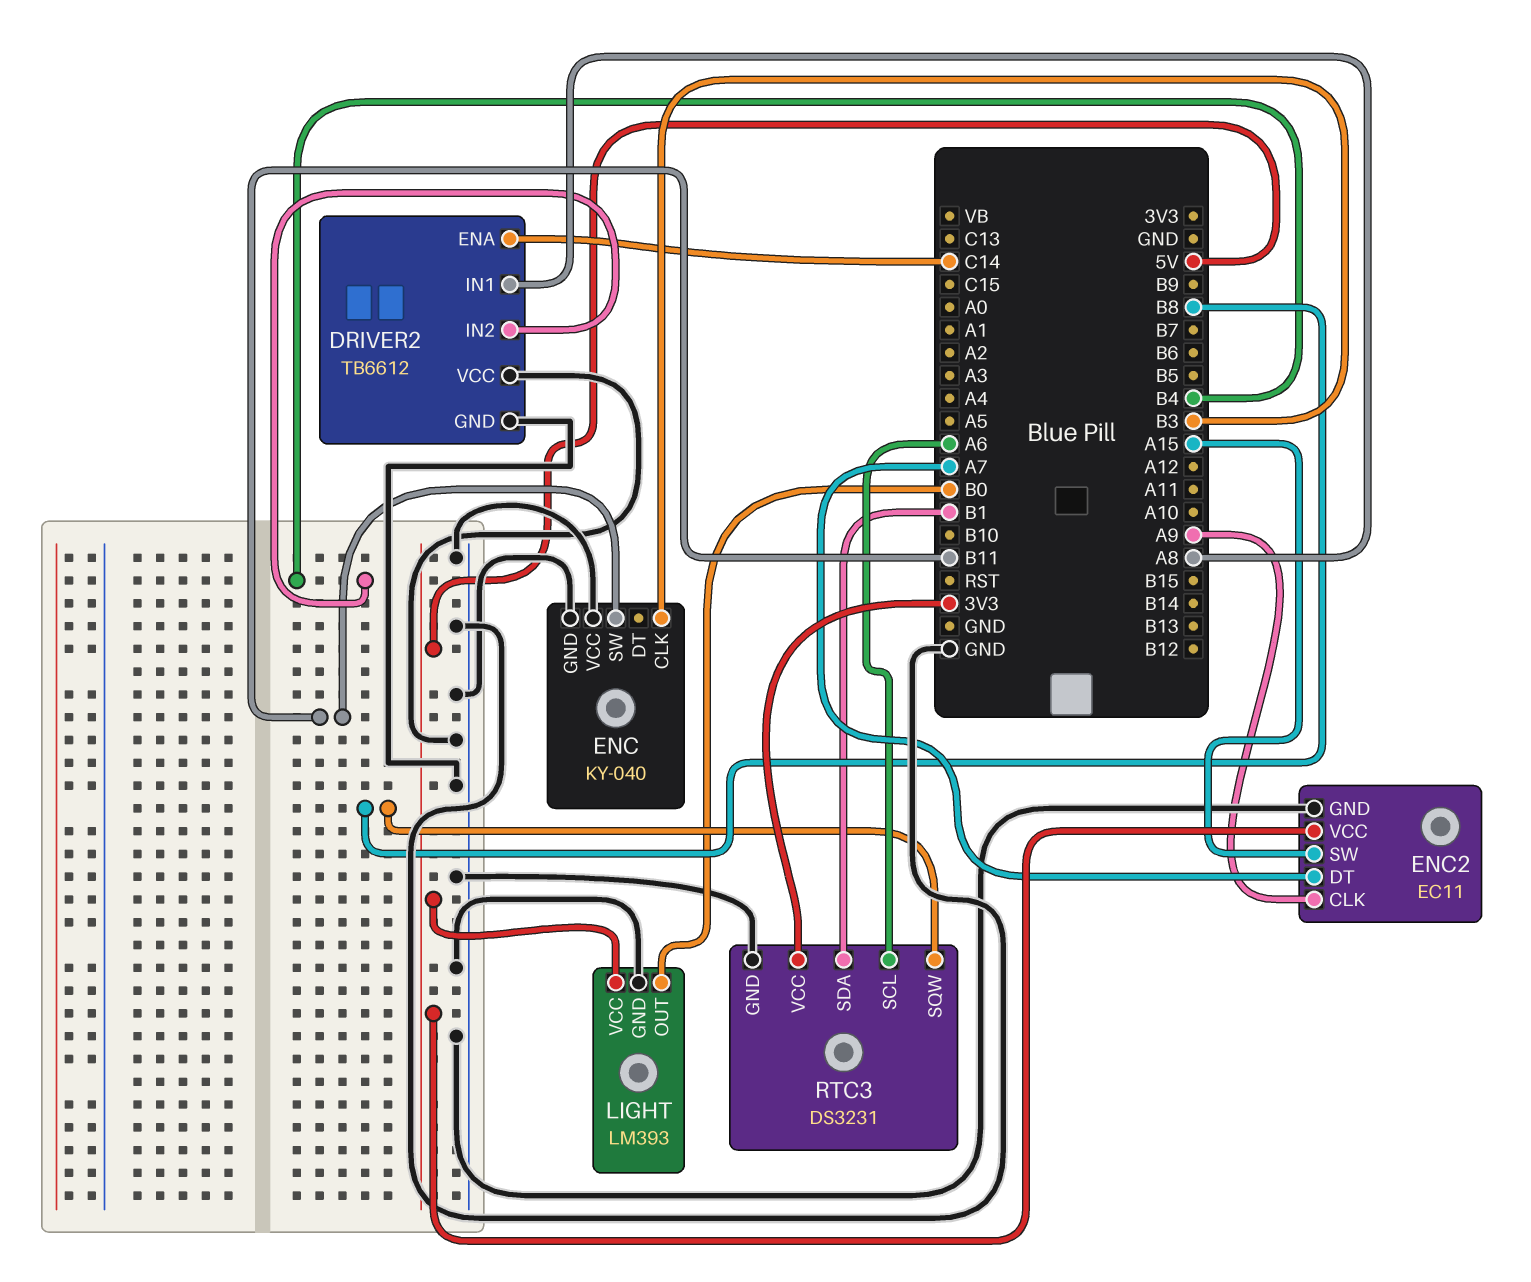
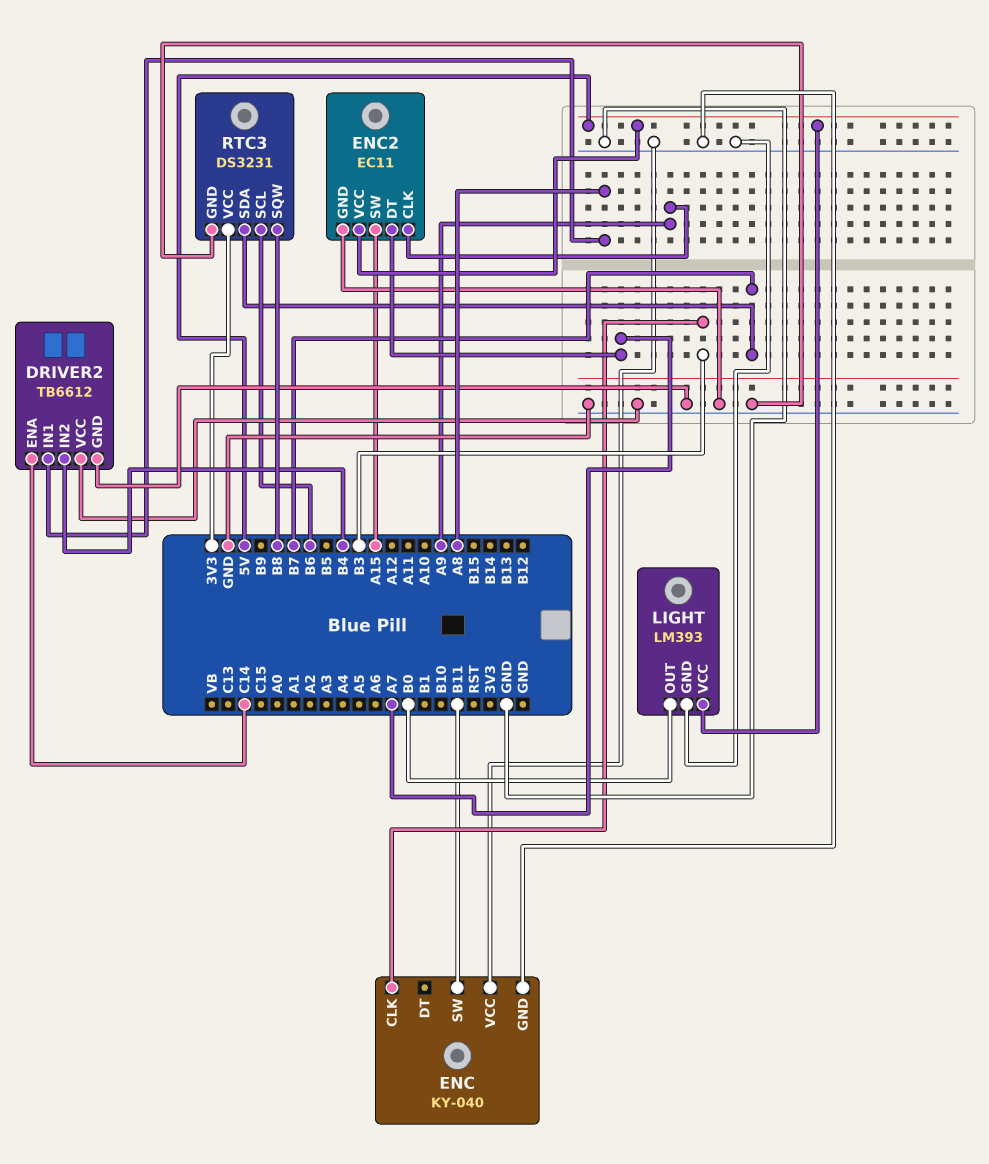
RTC3 pin SCL: A6 -> B6
RTC3 pin SDA: B1 -> B7

